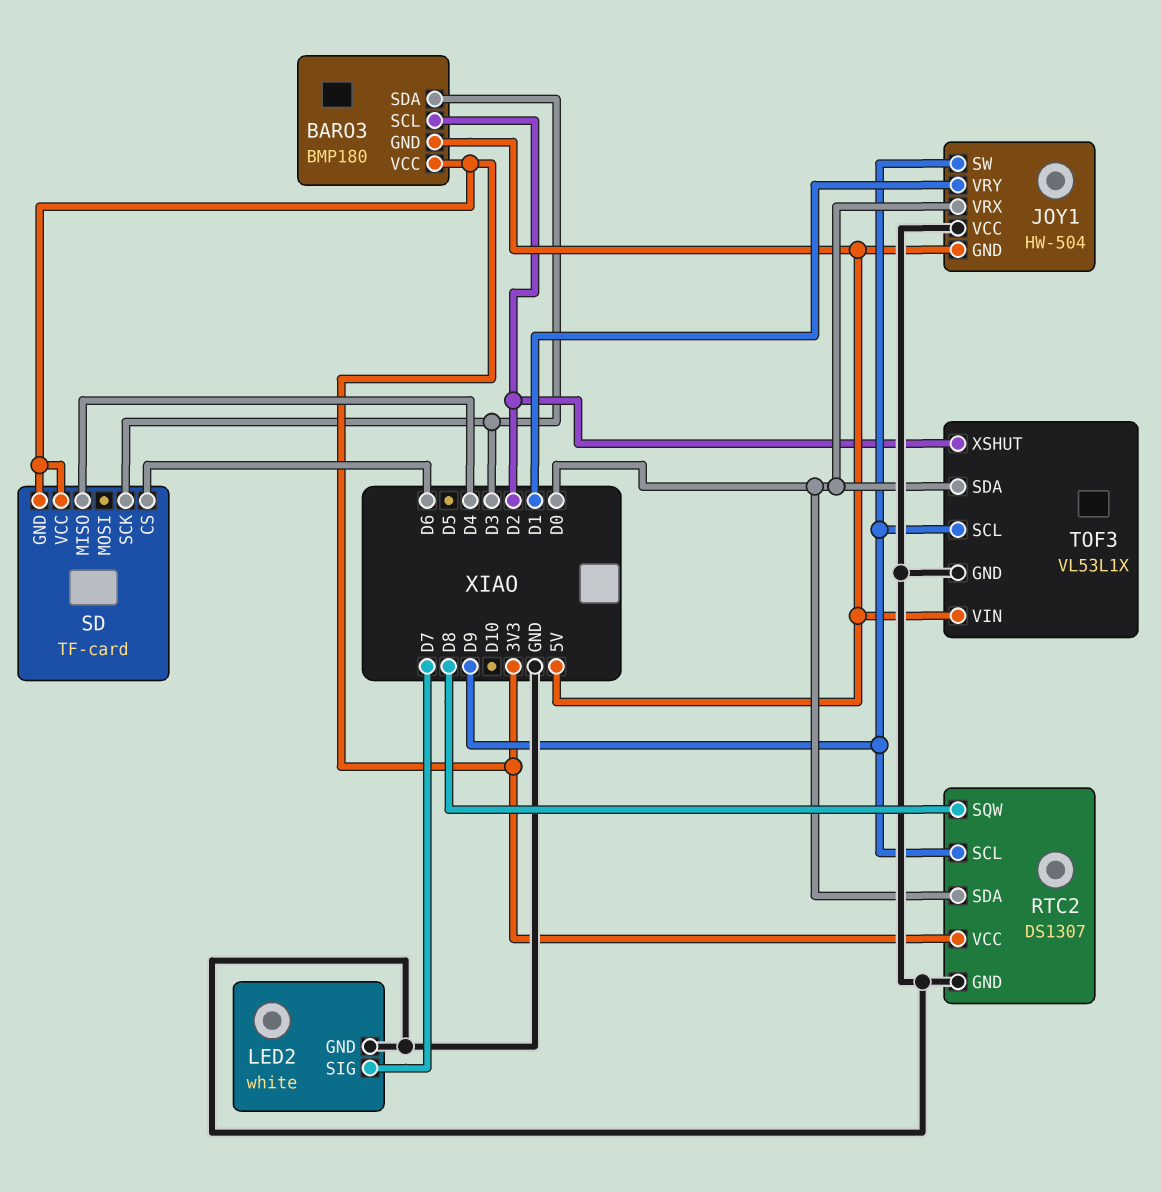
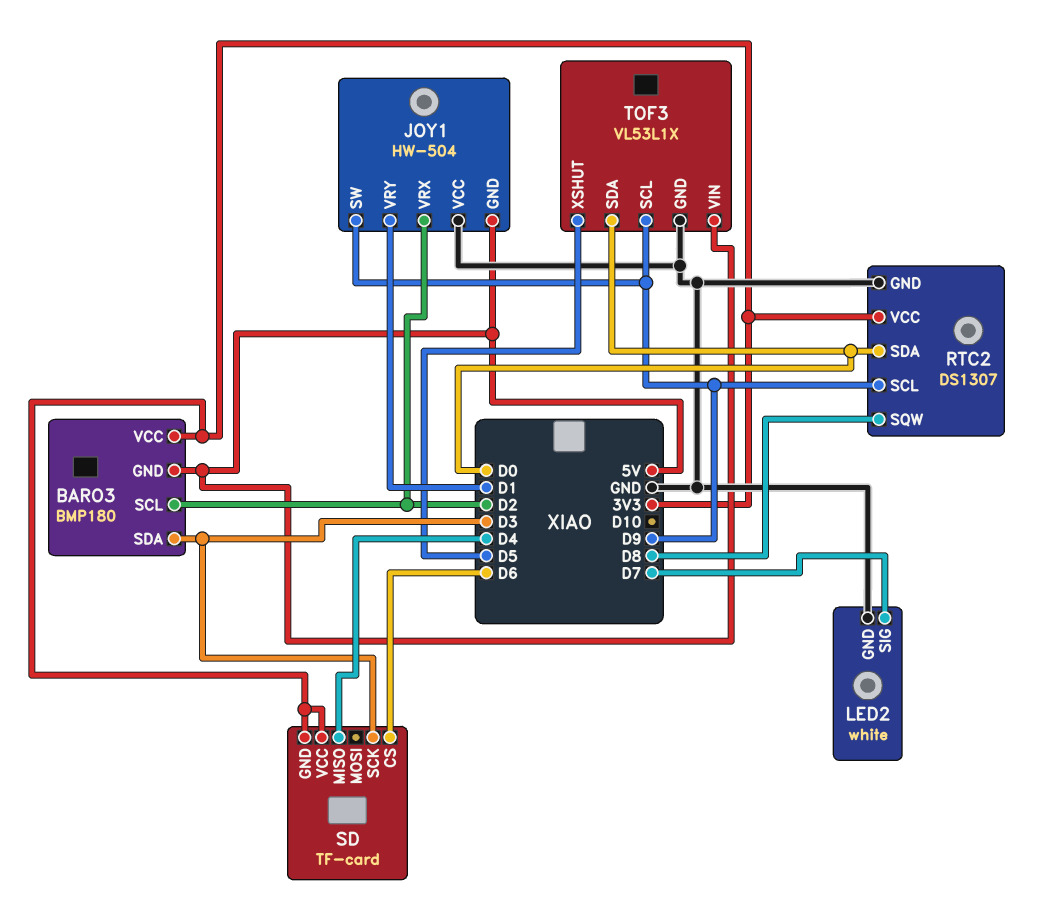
JOY1 pin VRX: D0 -> D2
TOF3 pin XSHUT: D2 -> D5

